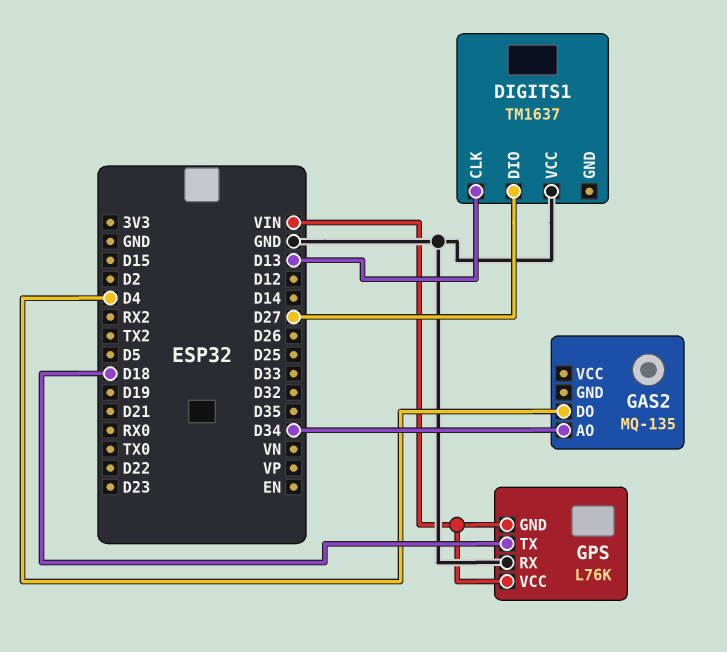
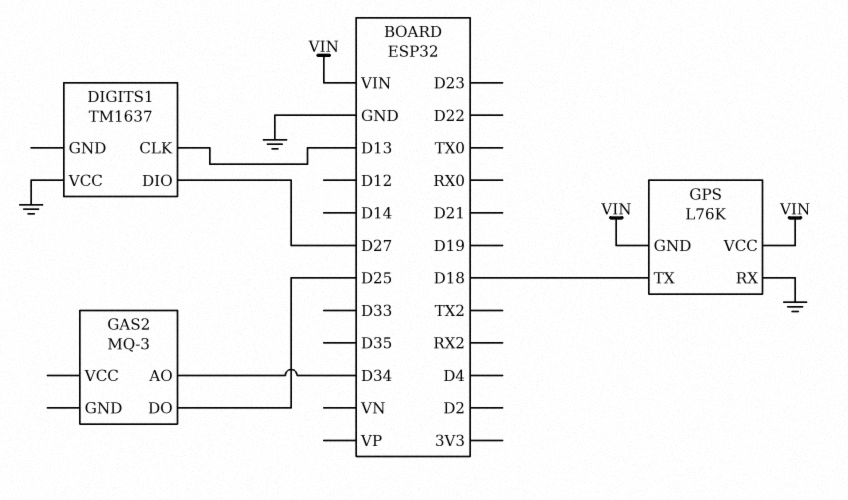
GAS2: MQ-135 -> MQ-3
GAS2 pin DO: D4 -> D25

